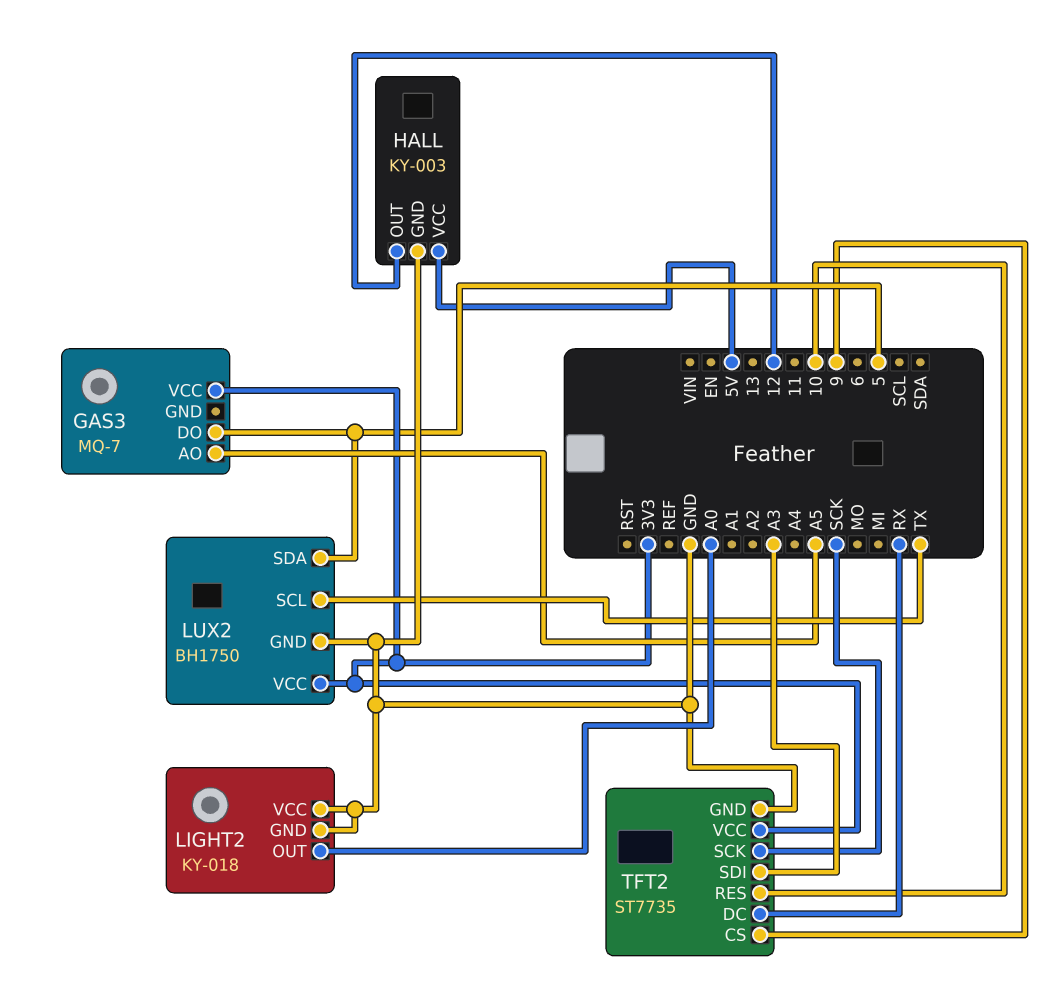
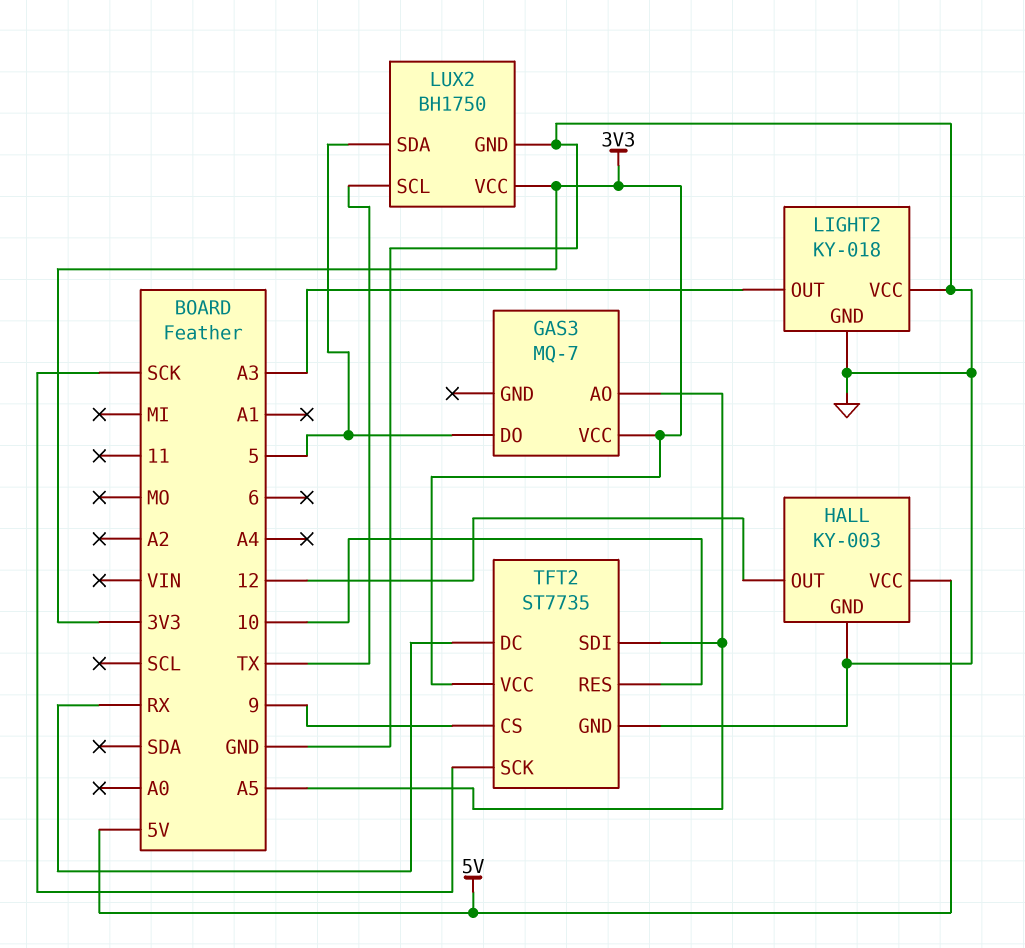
LIGHT2 pin OUT: A0 -> A3
TFT2 pin SDI: A3 -> A5

